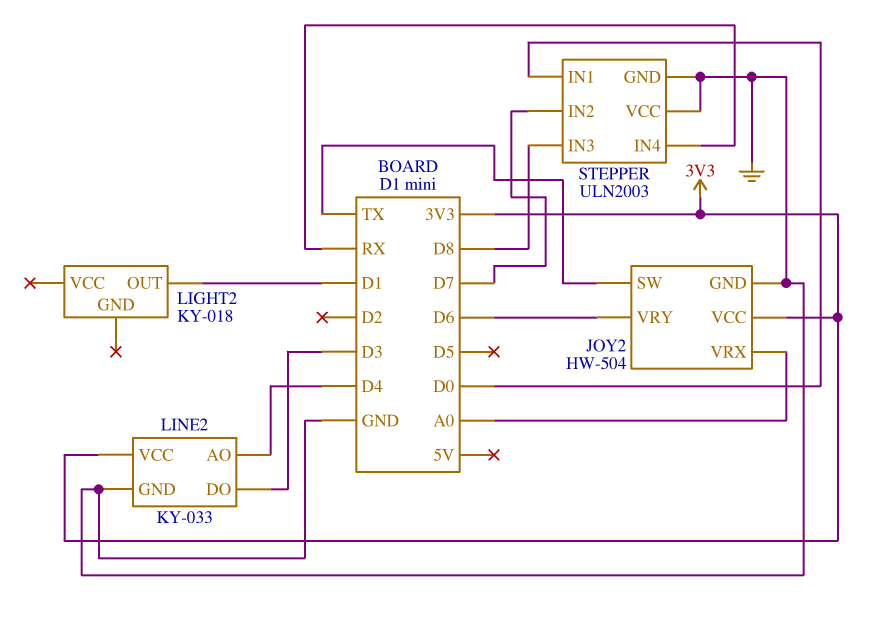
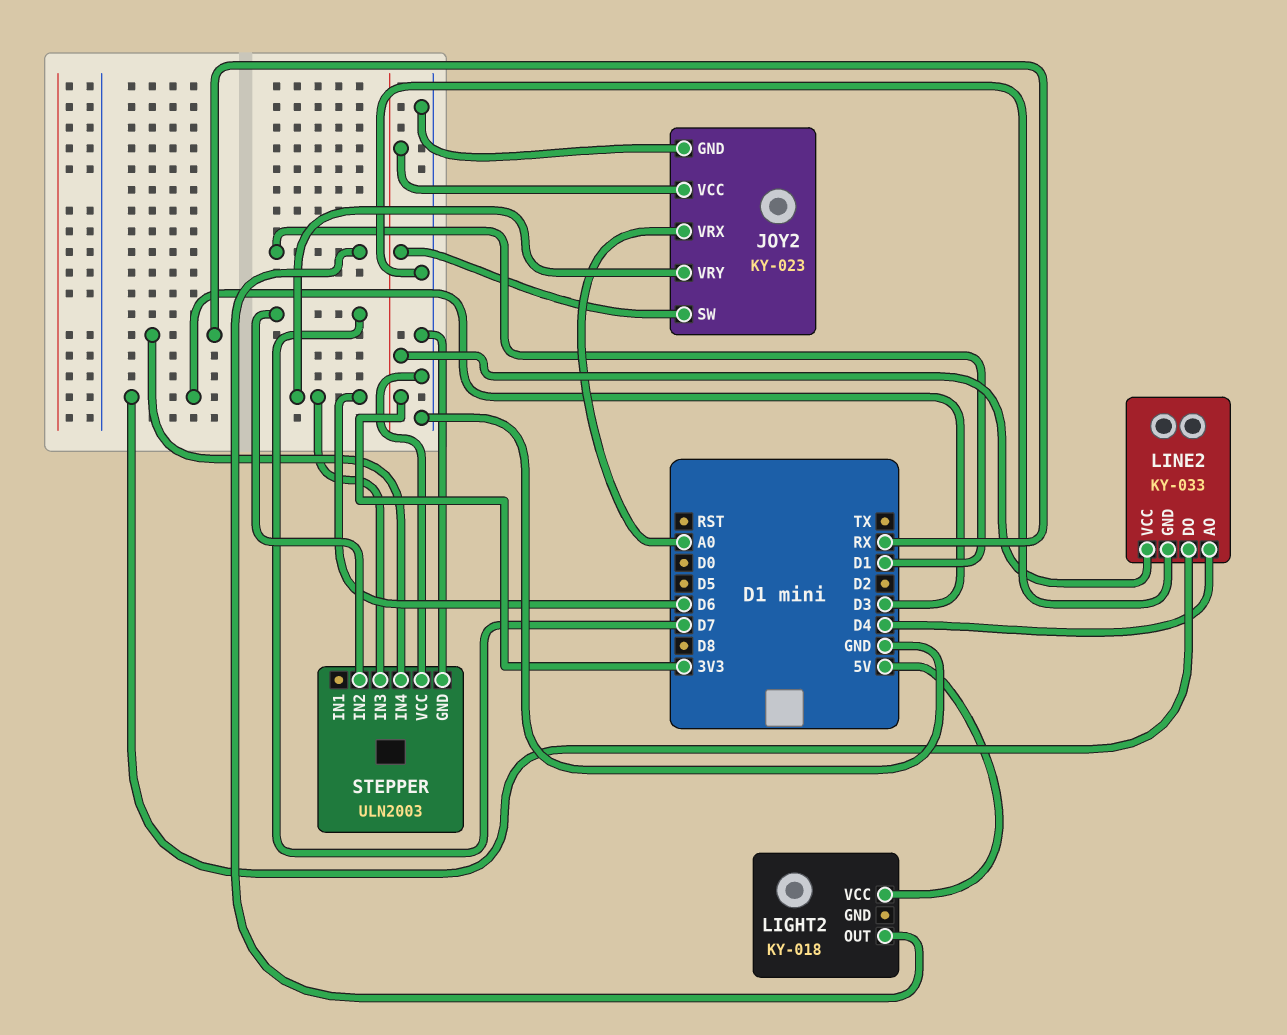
JOY2: HW-504 -> KY-023
JOY2 pin SW: TX -> 3V3
LIGHT2 pin VCC: none -> 5V
STEPPER pin IN1: D0 -> none
STEPPER pin IN3: D8 -> D6

